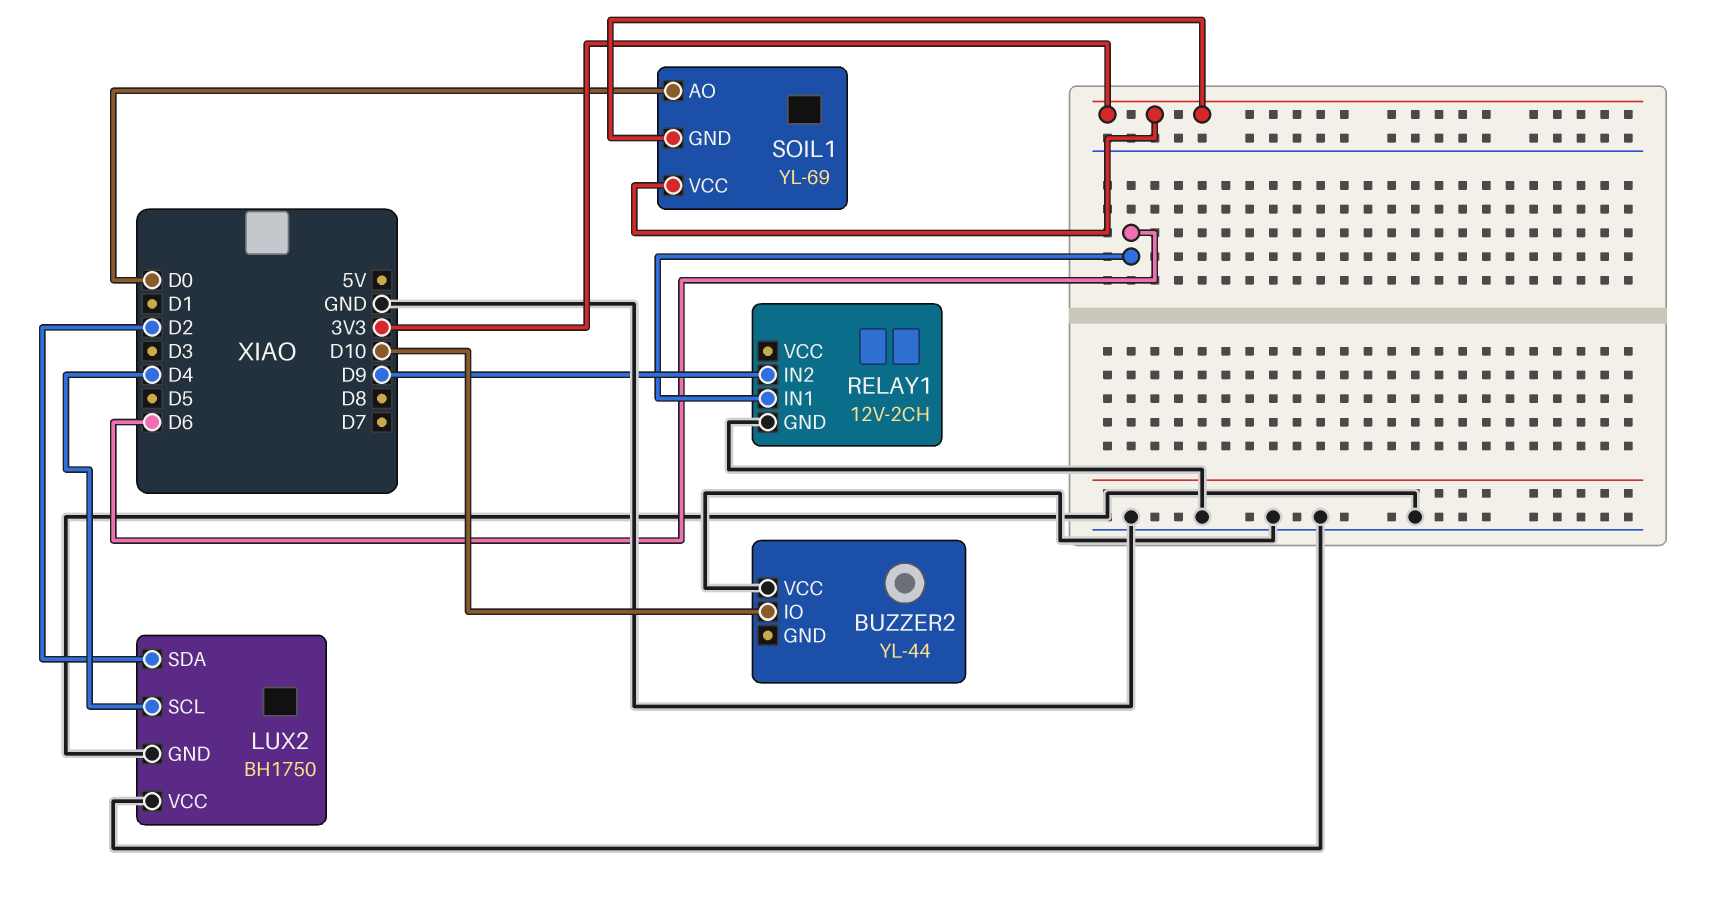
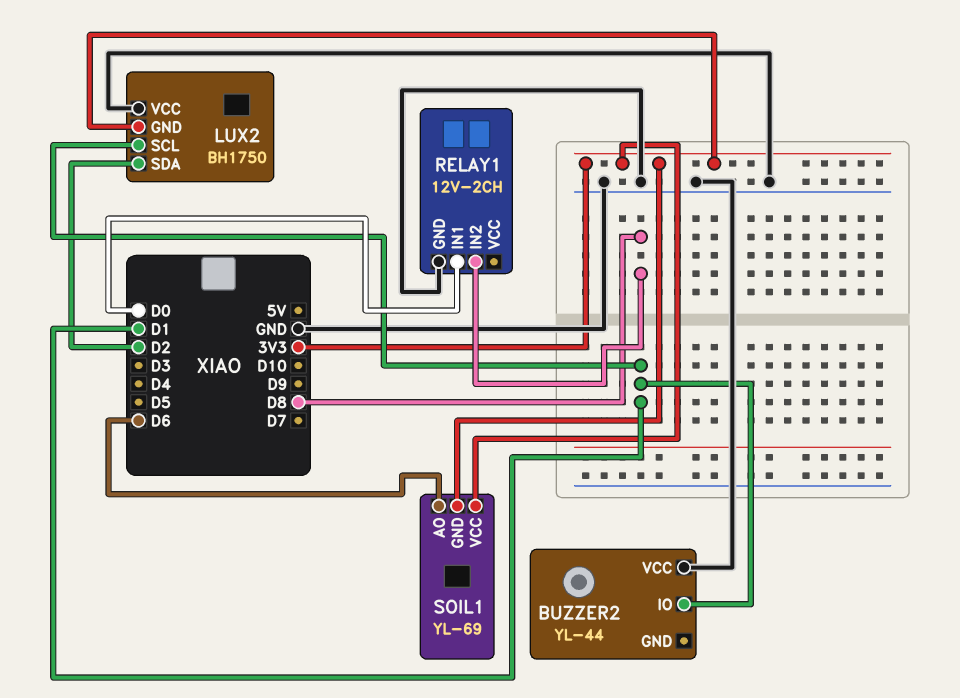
BUZZER2 pin IO: D10 -> D1
LUX2 pin GND: GND -> 3V3
LUX2 pin SCL: D4 -> D1
RELAY1 pin IN1: D6 -> D0
RELAY1 pin IN2: D9 -> D8
SOIL1 pin AO: D0 -> D6

